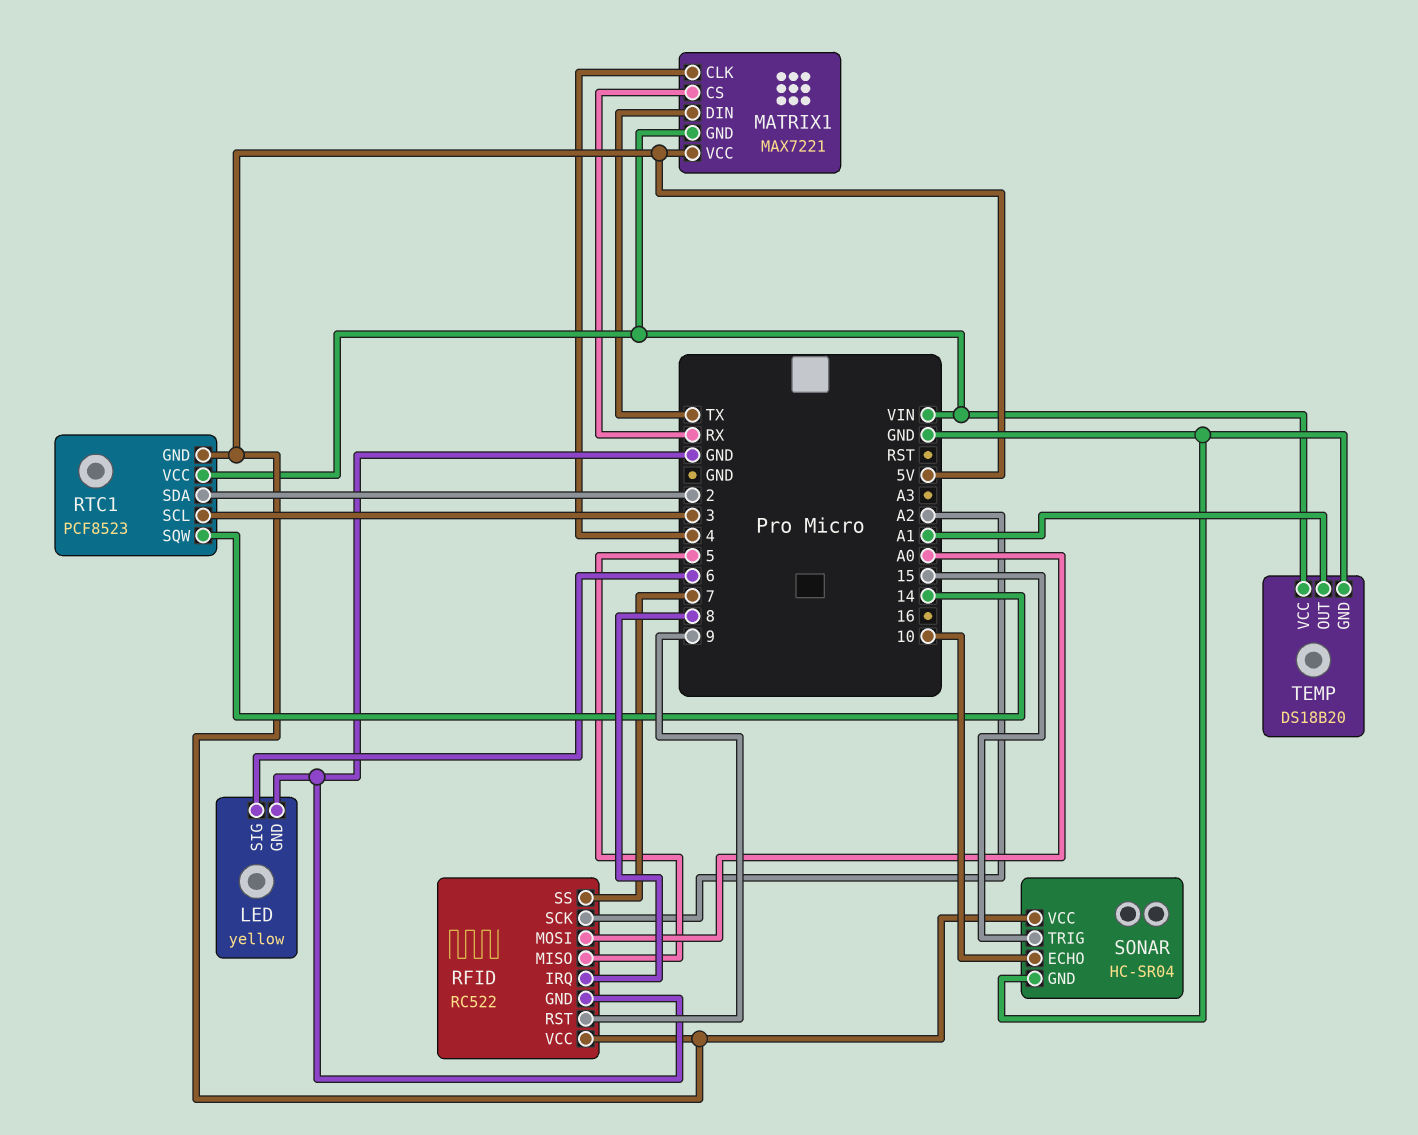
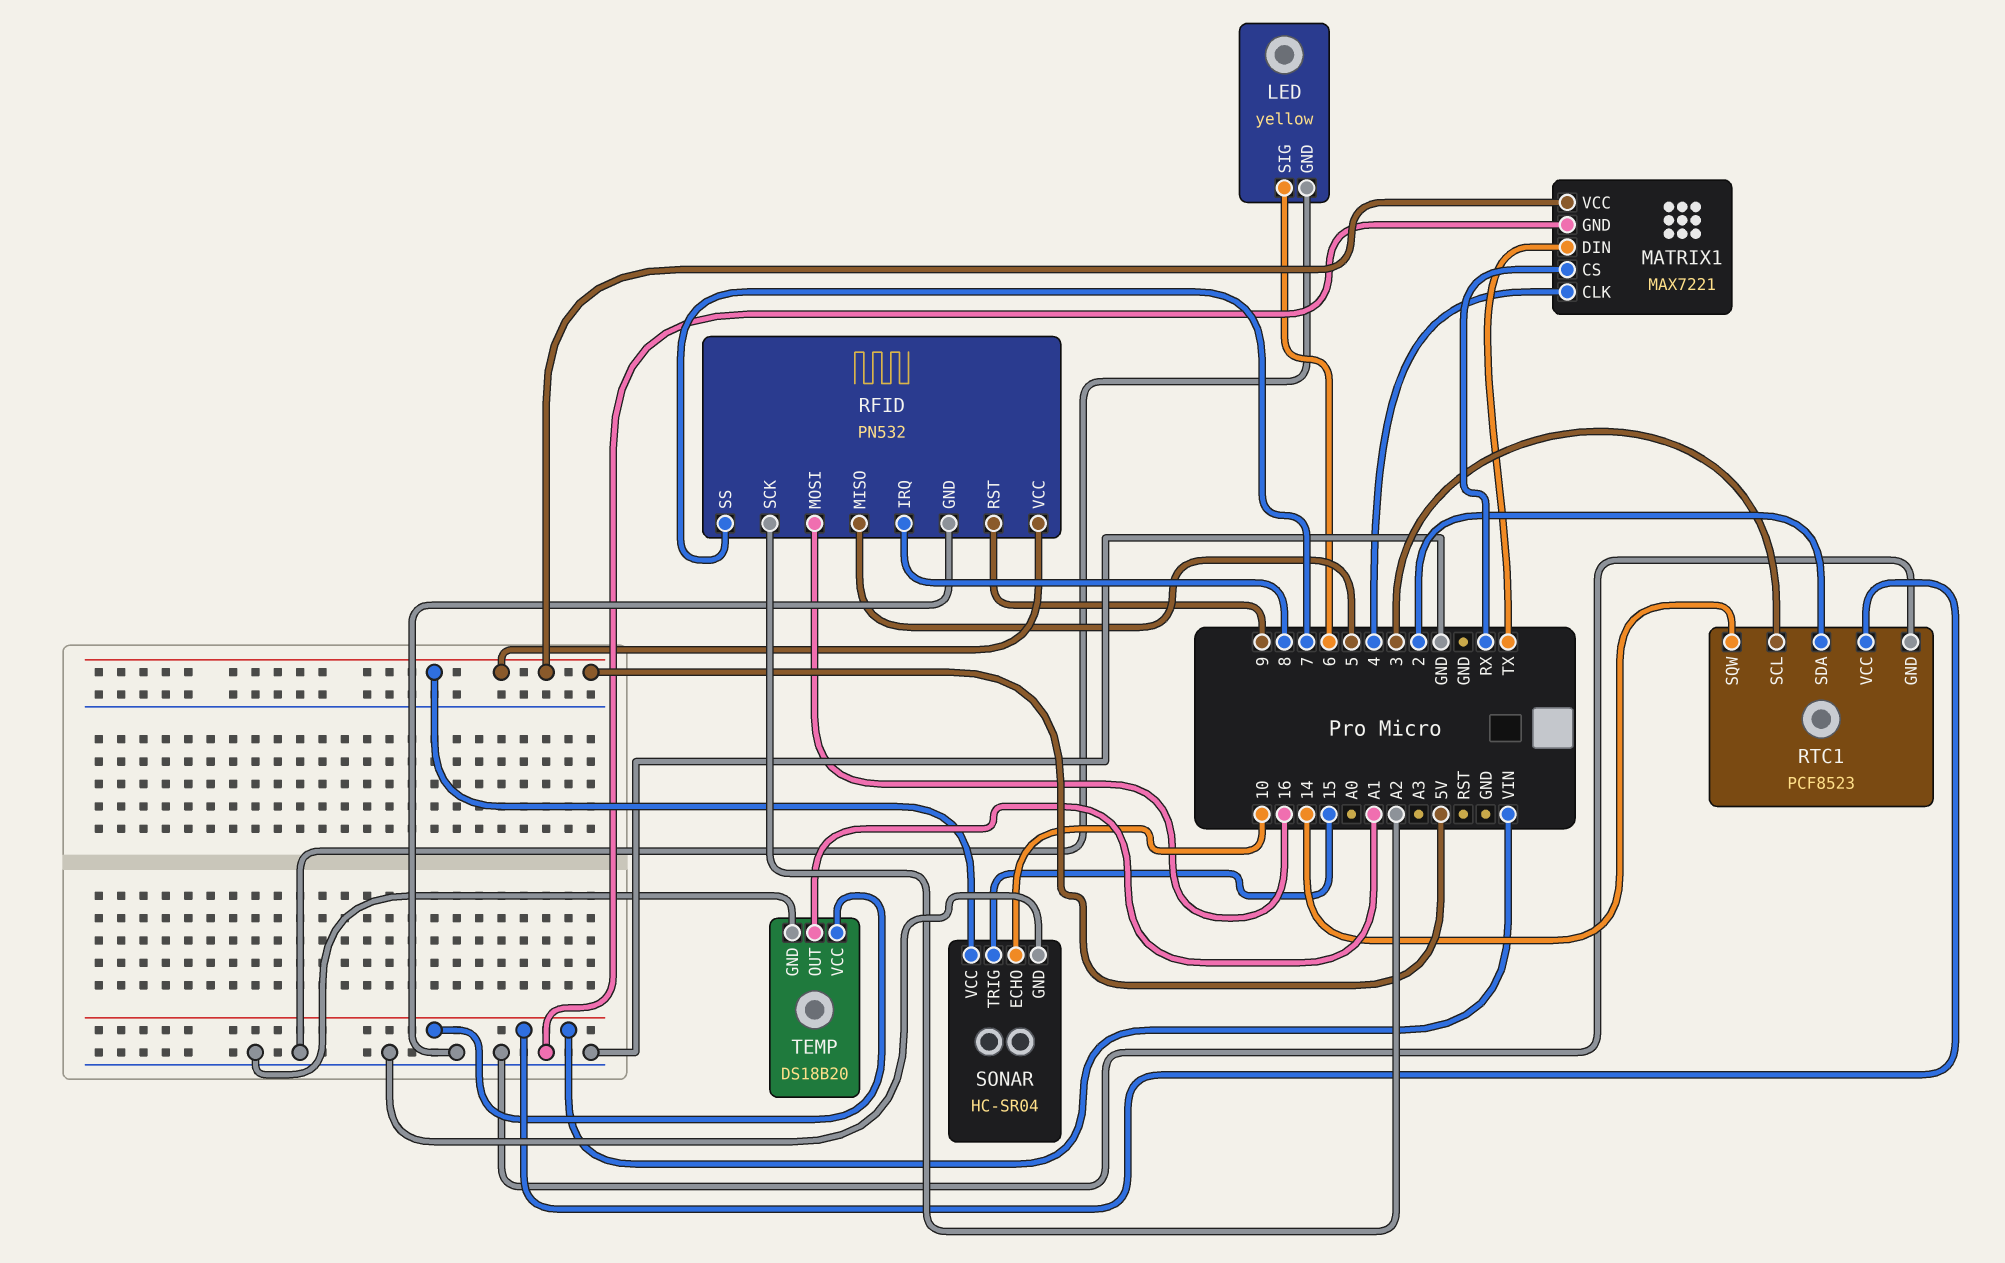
MATRIX1 pin GND: VIN -> GND
RFID: RC522 -> PN532
RFID pin MOSI: A0 -> 16
RTC1 pin GND: 5V -> GND

